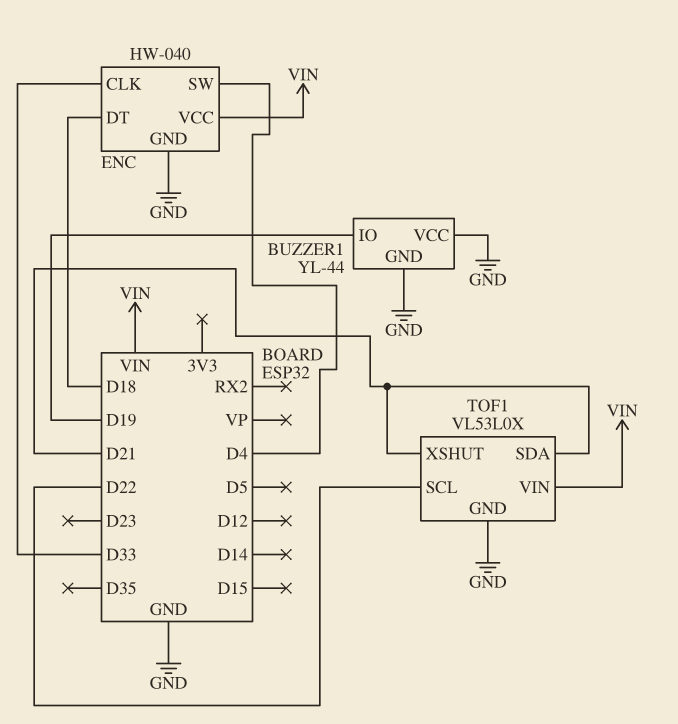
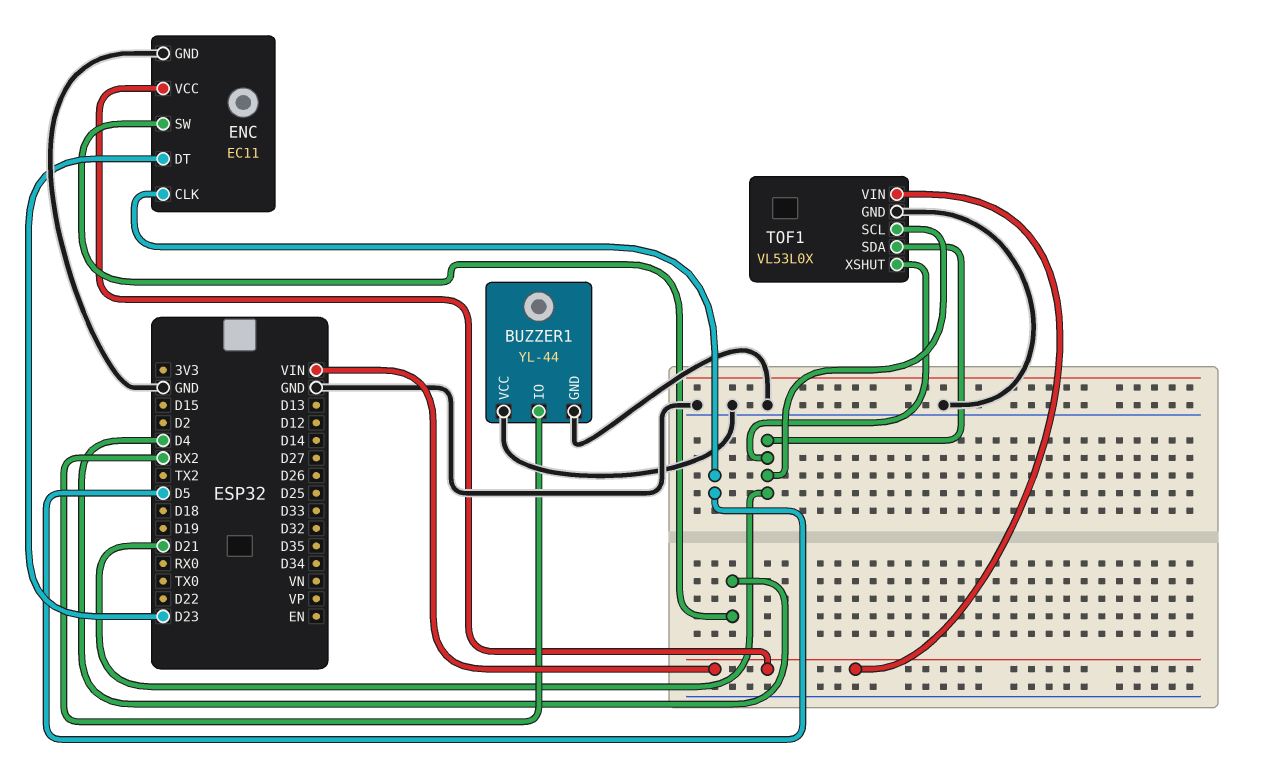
BUZZER1 pin IO: D19 -> RX2
ENC: HW-040 -> EC11
ENC pin CLK: D33 -> D5
ENC pin DT: D18 -> D23
TOF1 pin SCL: D22 -> D21

